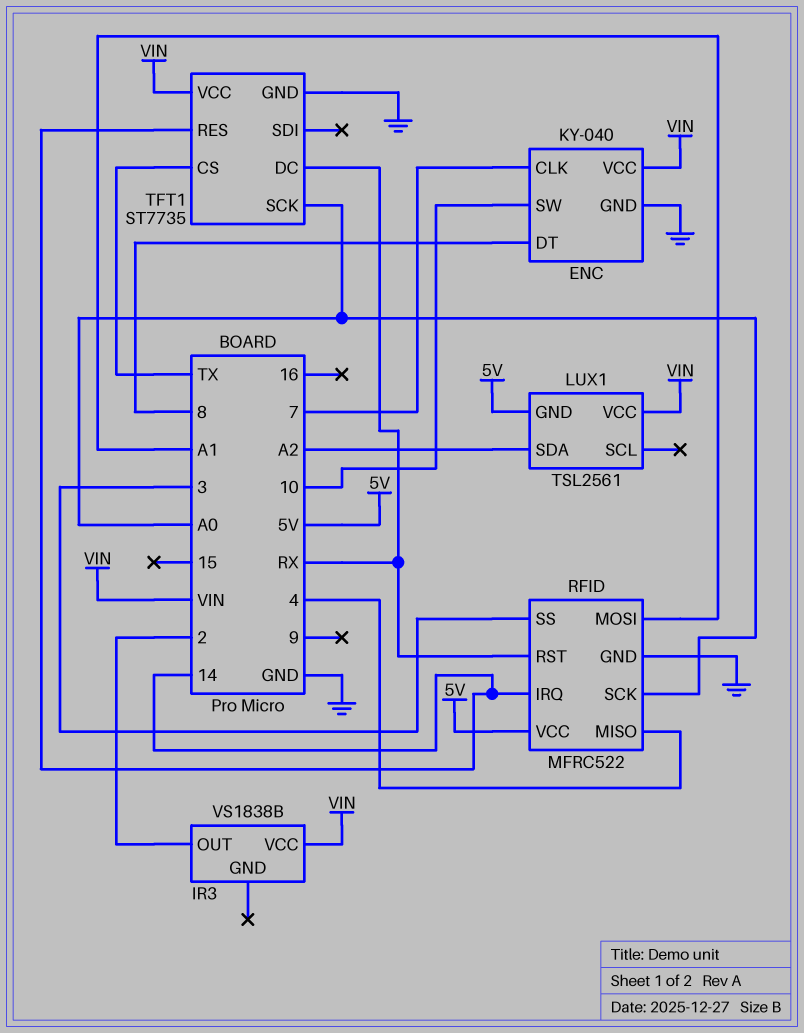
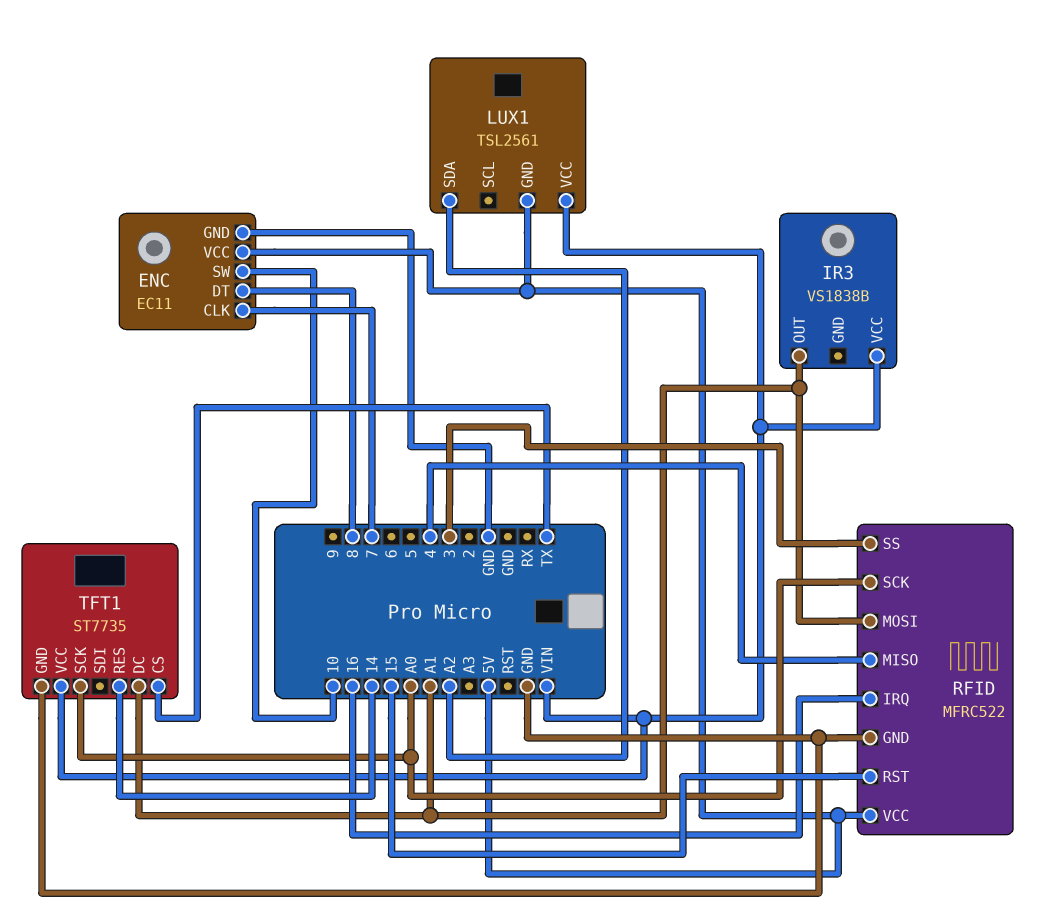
ENC: KY-040 -> EC11
ENC pin VCC: VIN -> 5V
IR3 pin OUT: 2 -> A1
RFID pin IRQ: 14 -> 16
RFID pin RST: RX -> 15
TFT1 pin DC: RX -> A1

